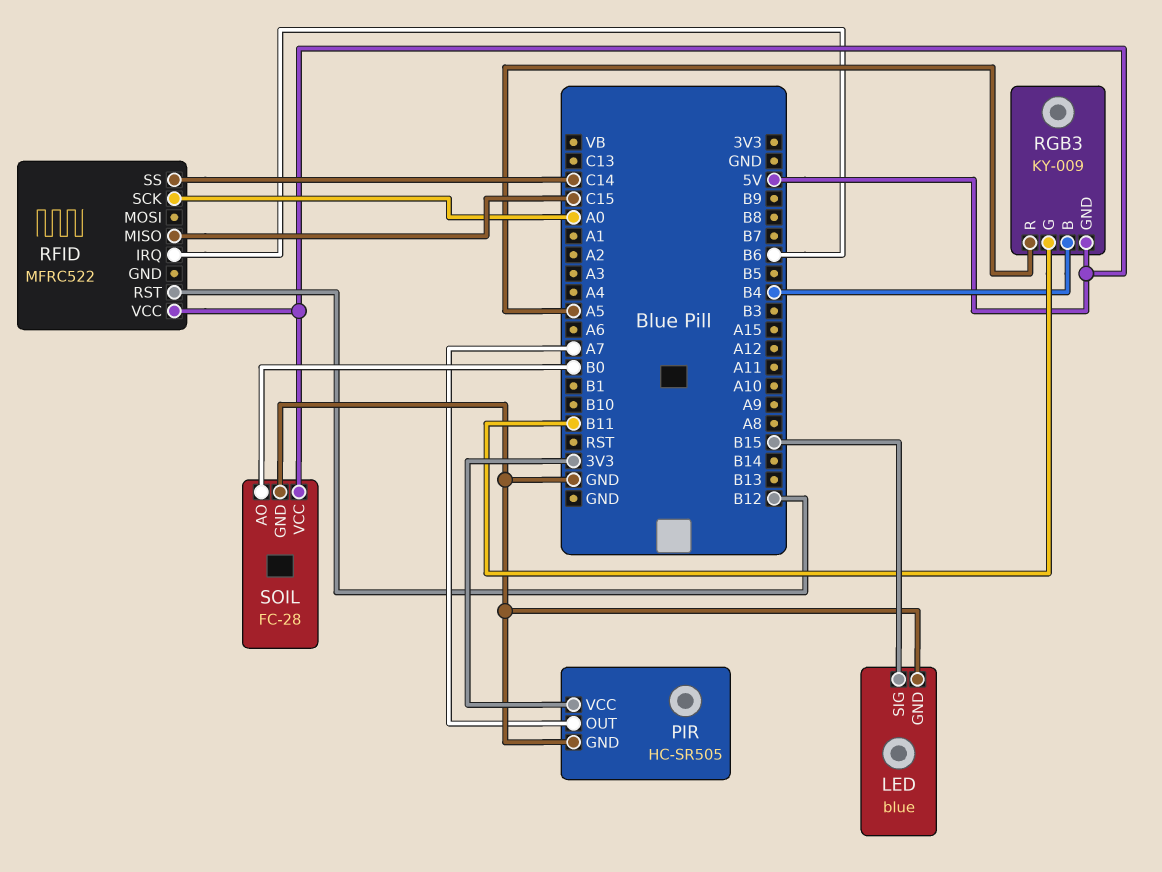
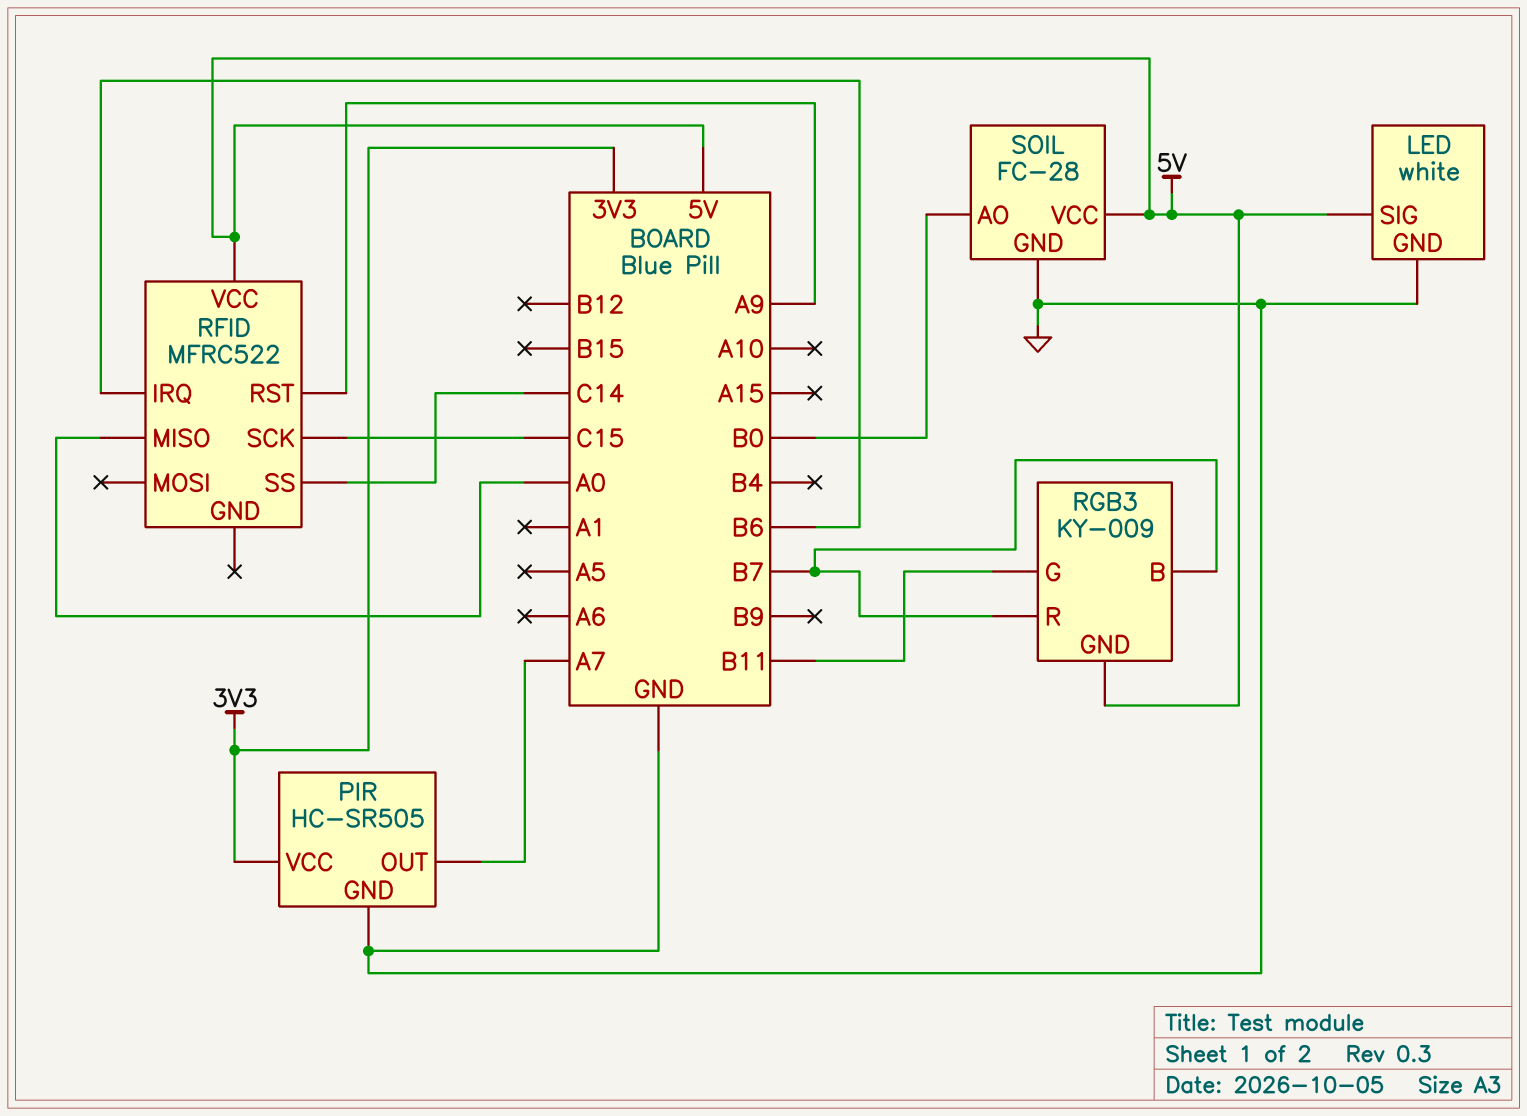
LED: blue -> white
LED pin SIG: B15 -> 5V
RFID pin MISO: C15 -> A0
RFID pin RST: B12 -> A9
RFID pin SCK: A0 -> C15
RGB3 pin B: B4 -> B7
RGB3 pin R: A5 -> B7

